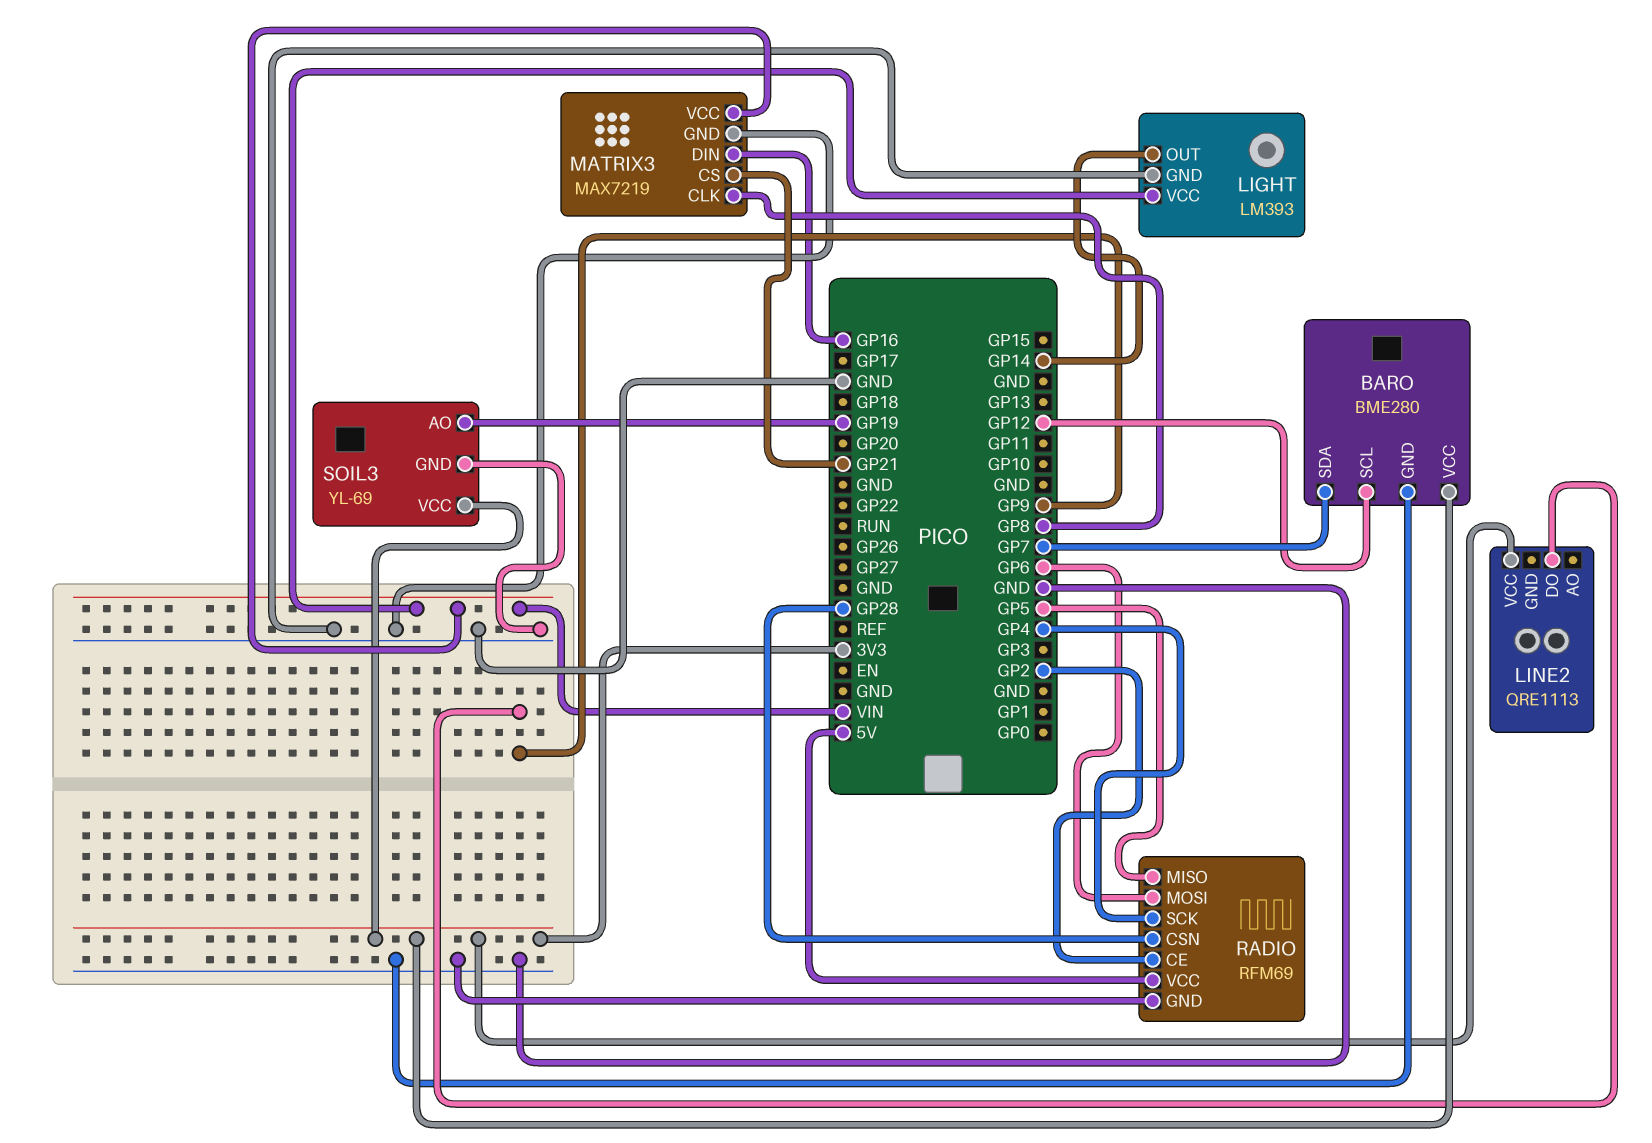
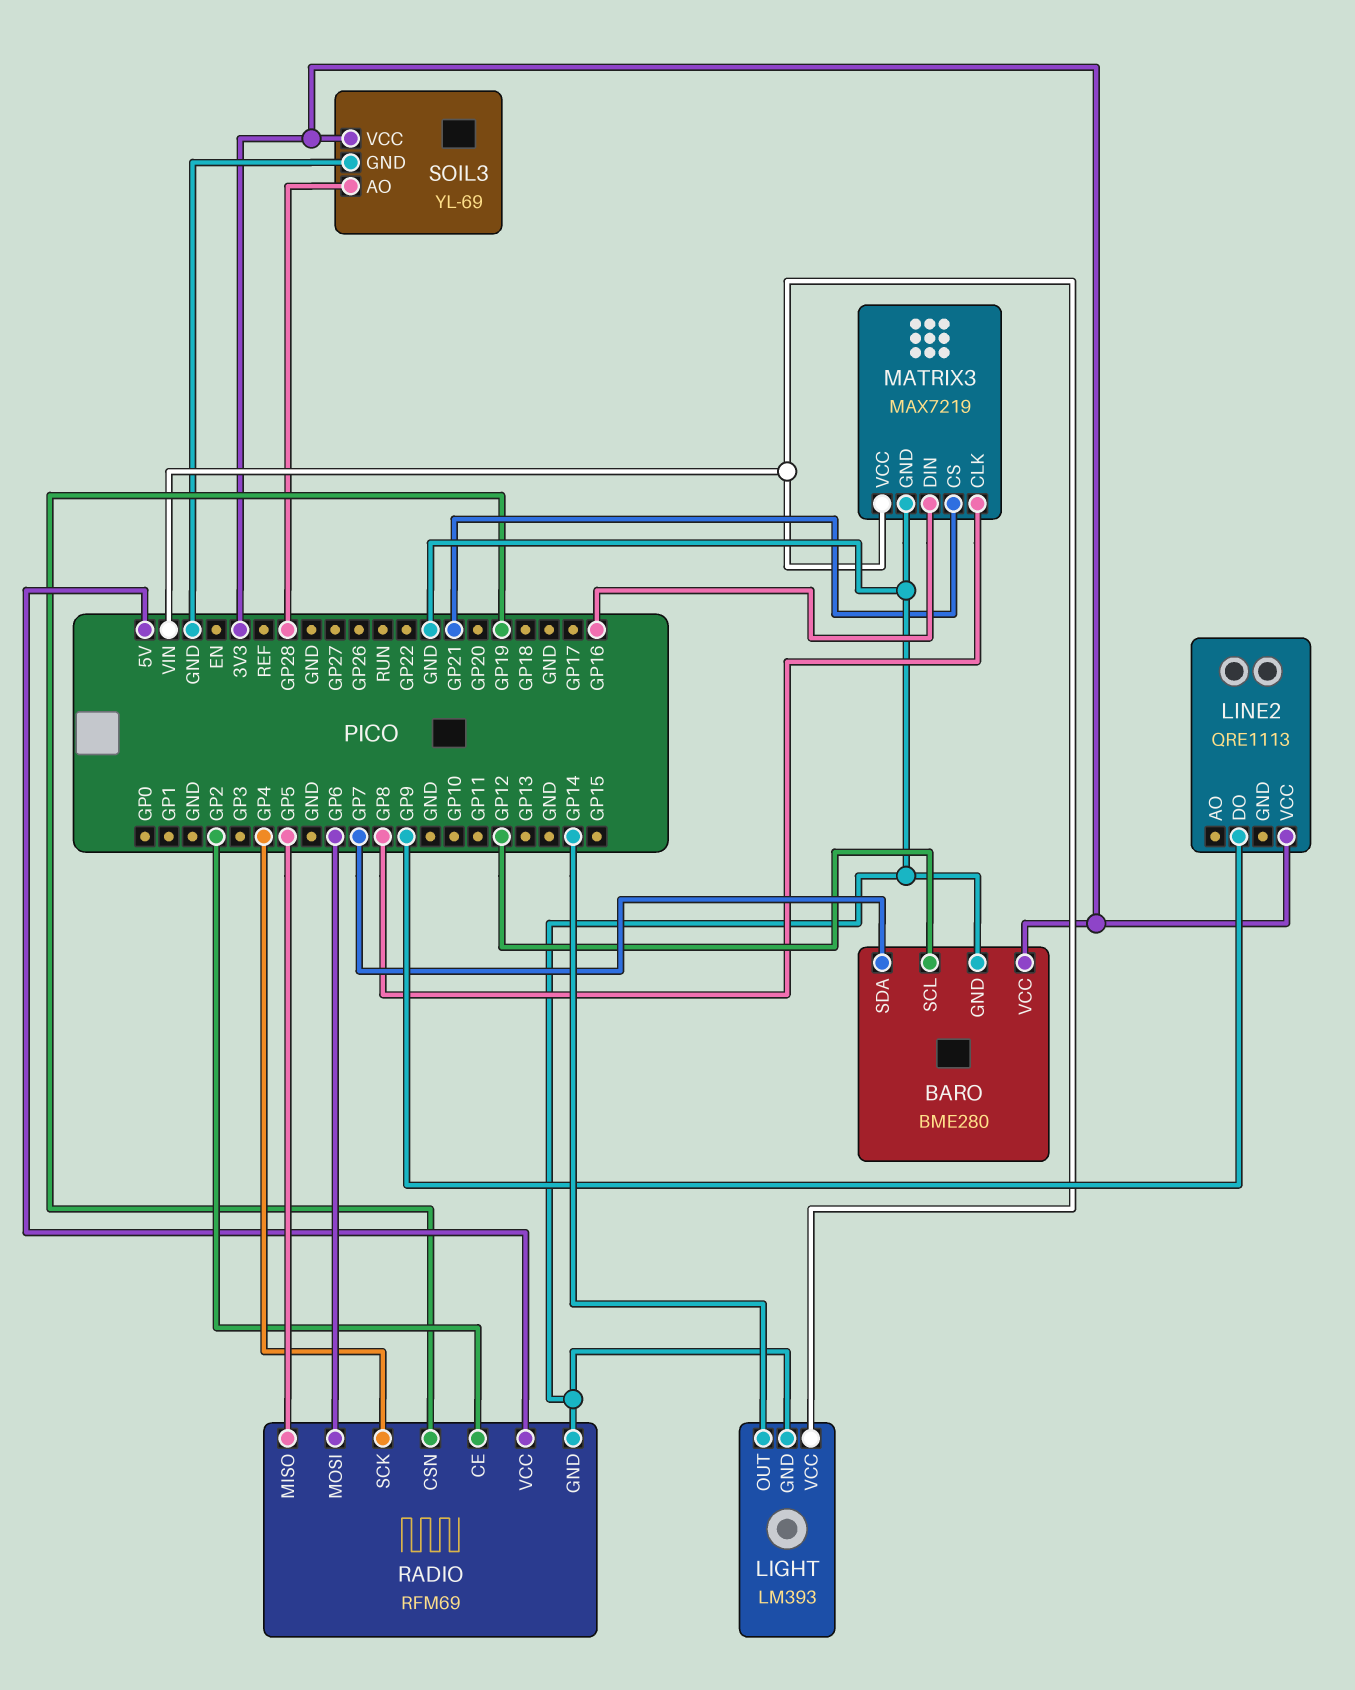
RADIO pin CSN: GP28 -> GP19
SOIL3 pin AO: GP19 -> GP28

